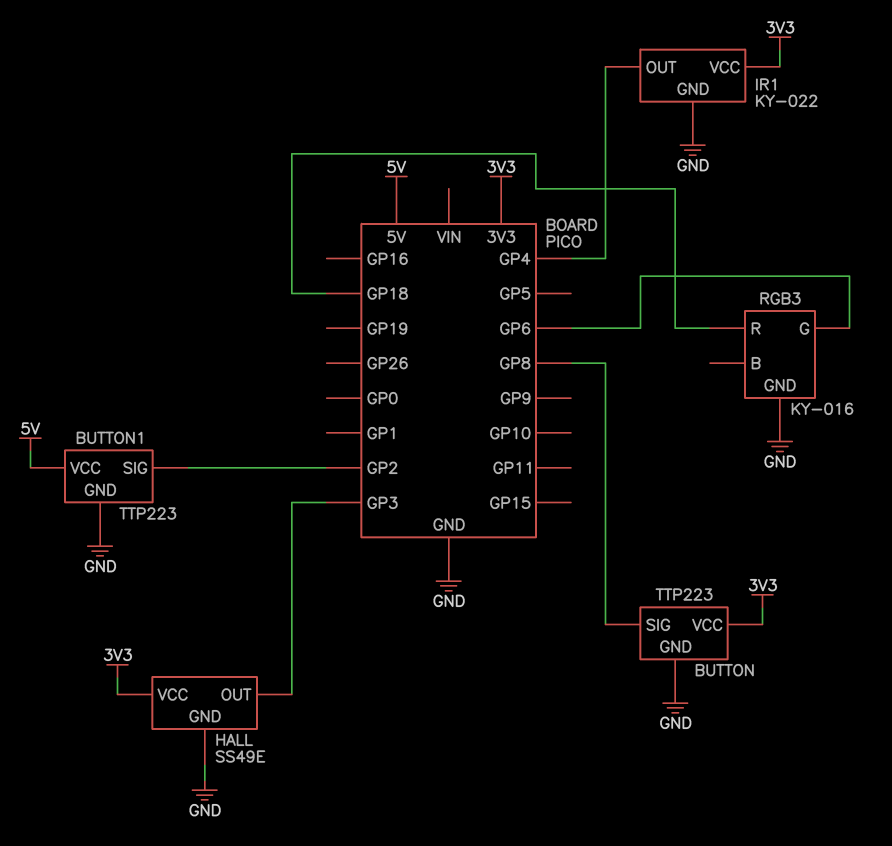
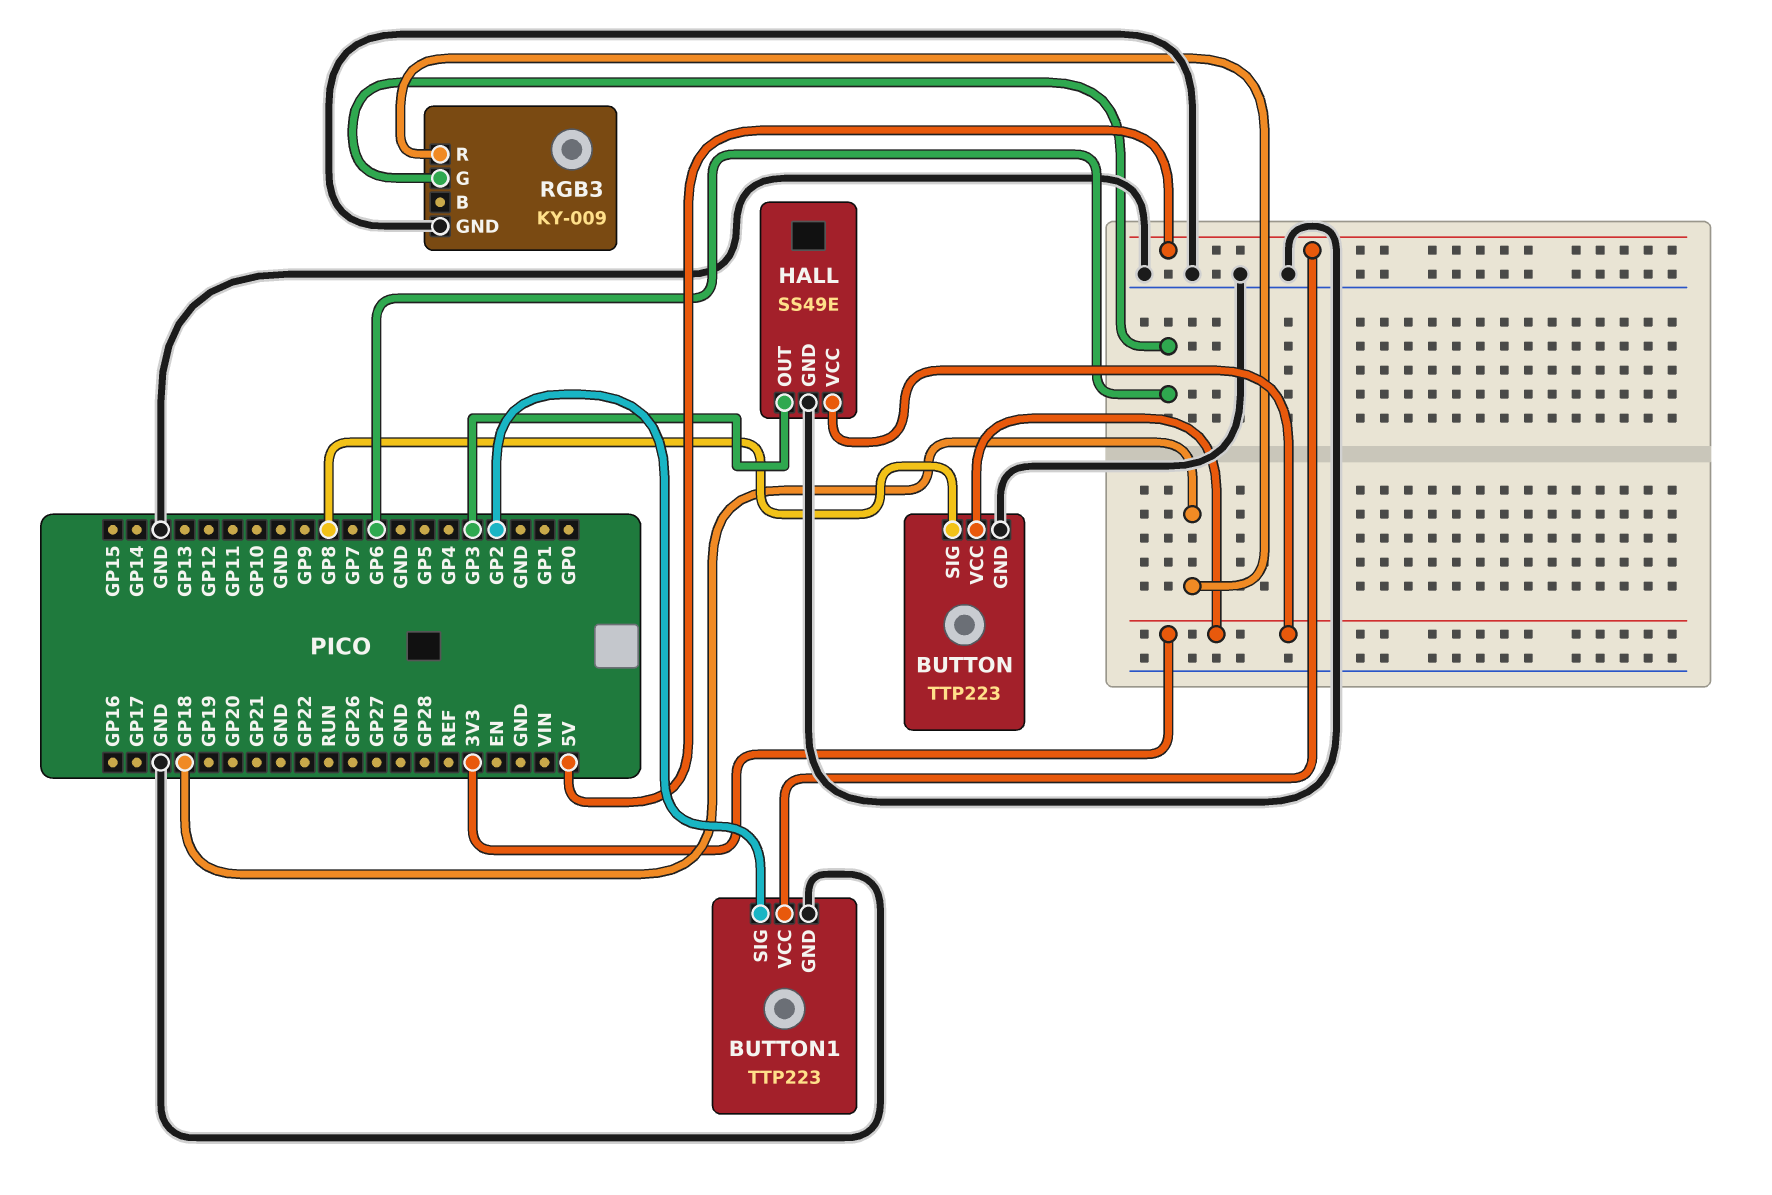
IR1: KY-022 -> none
IR1 pin GND: GND -> none
IR1 pin OUT: GP4 -> none
IR1 pin VCC: 3V3 -> none
RGB3: KY-016 -> KY-009

